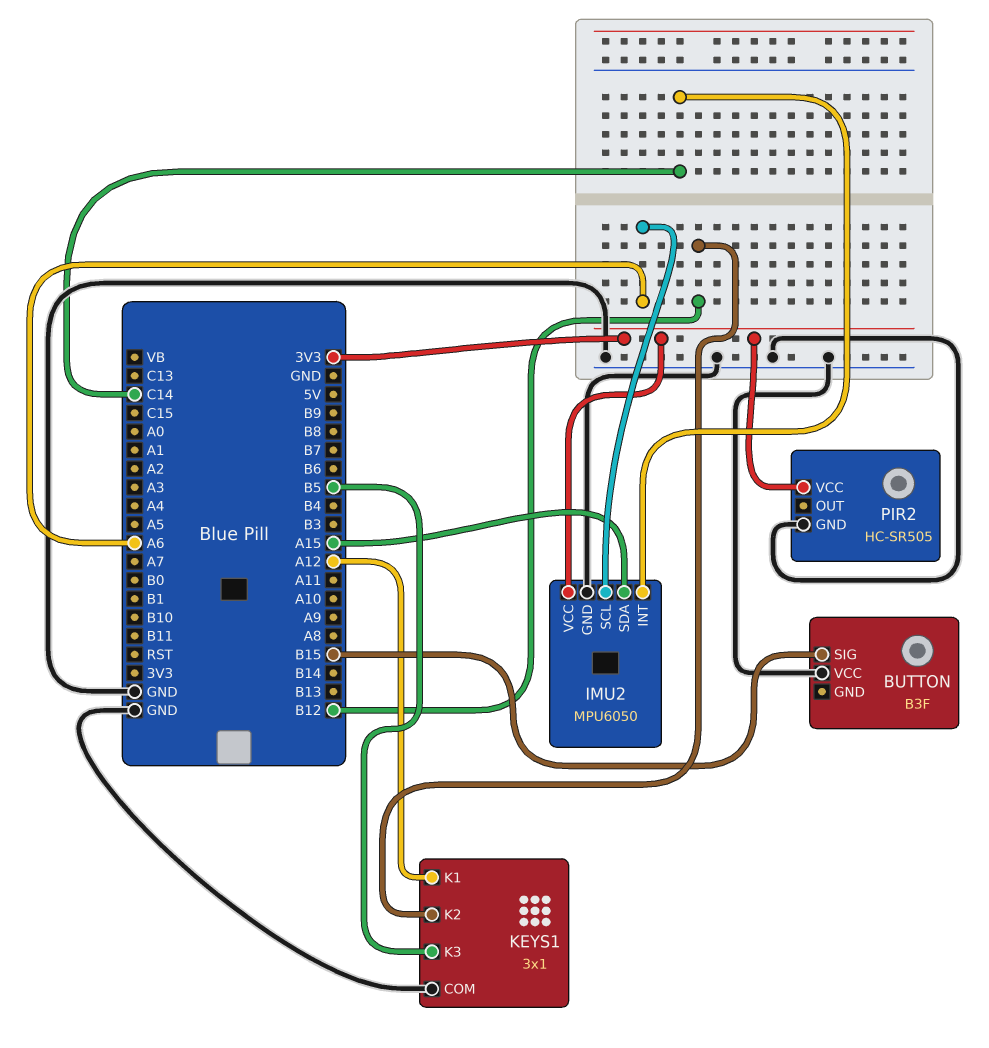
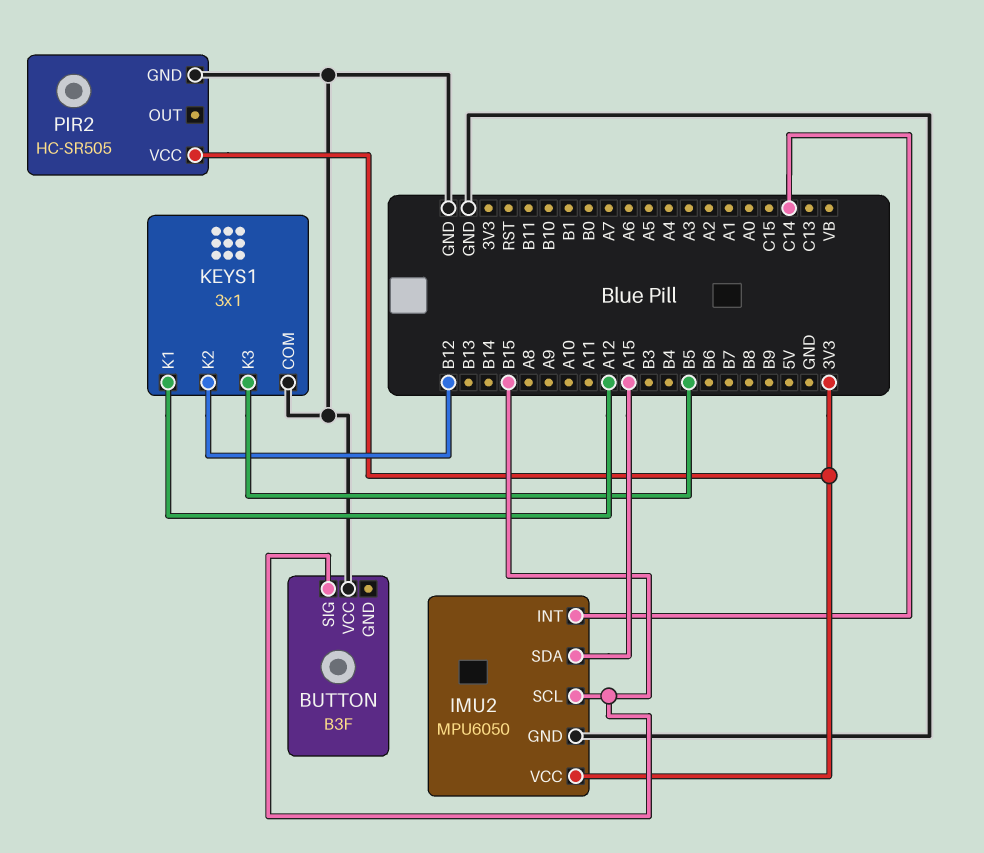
IMU2 pin SCL: A6 -> B15

